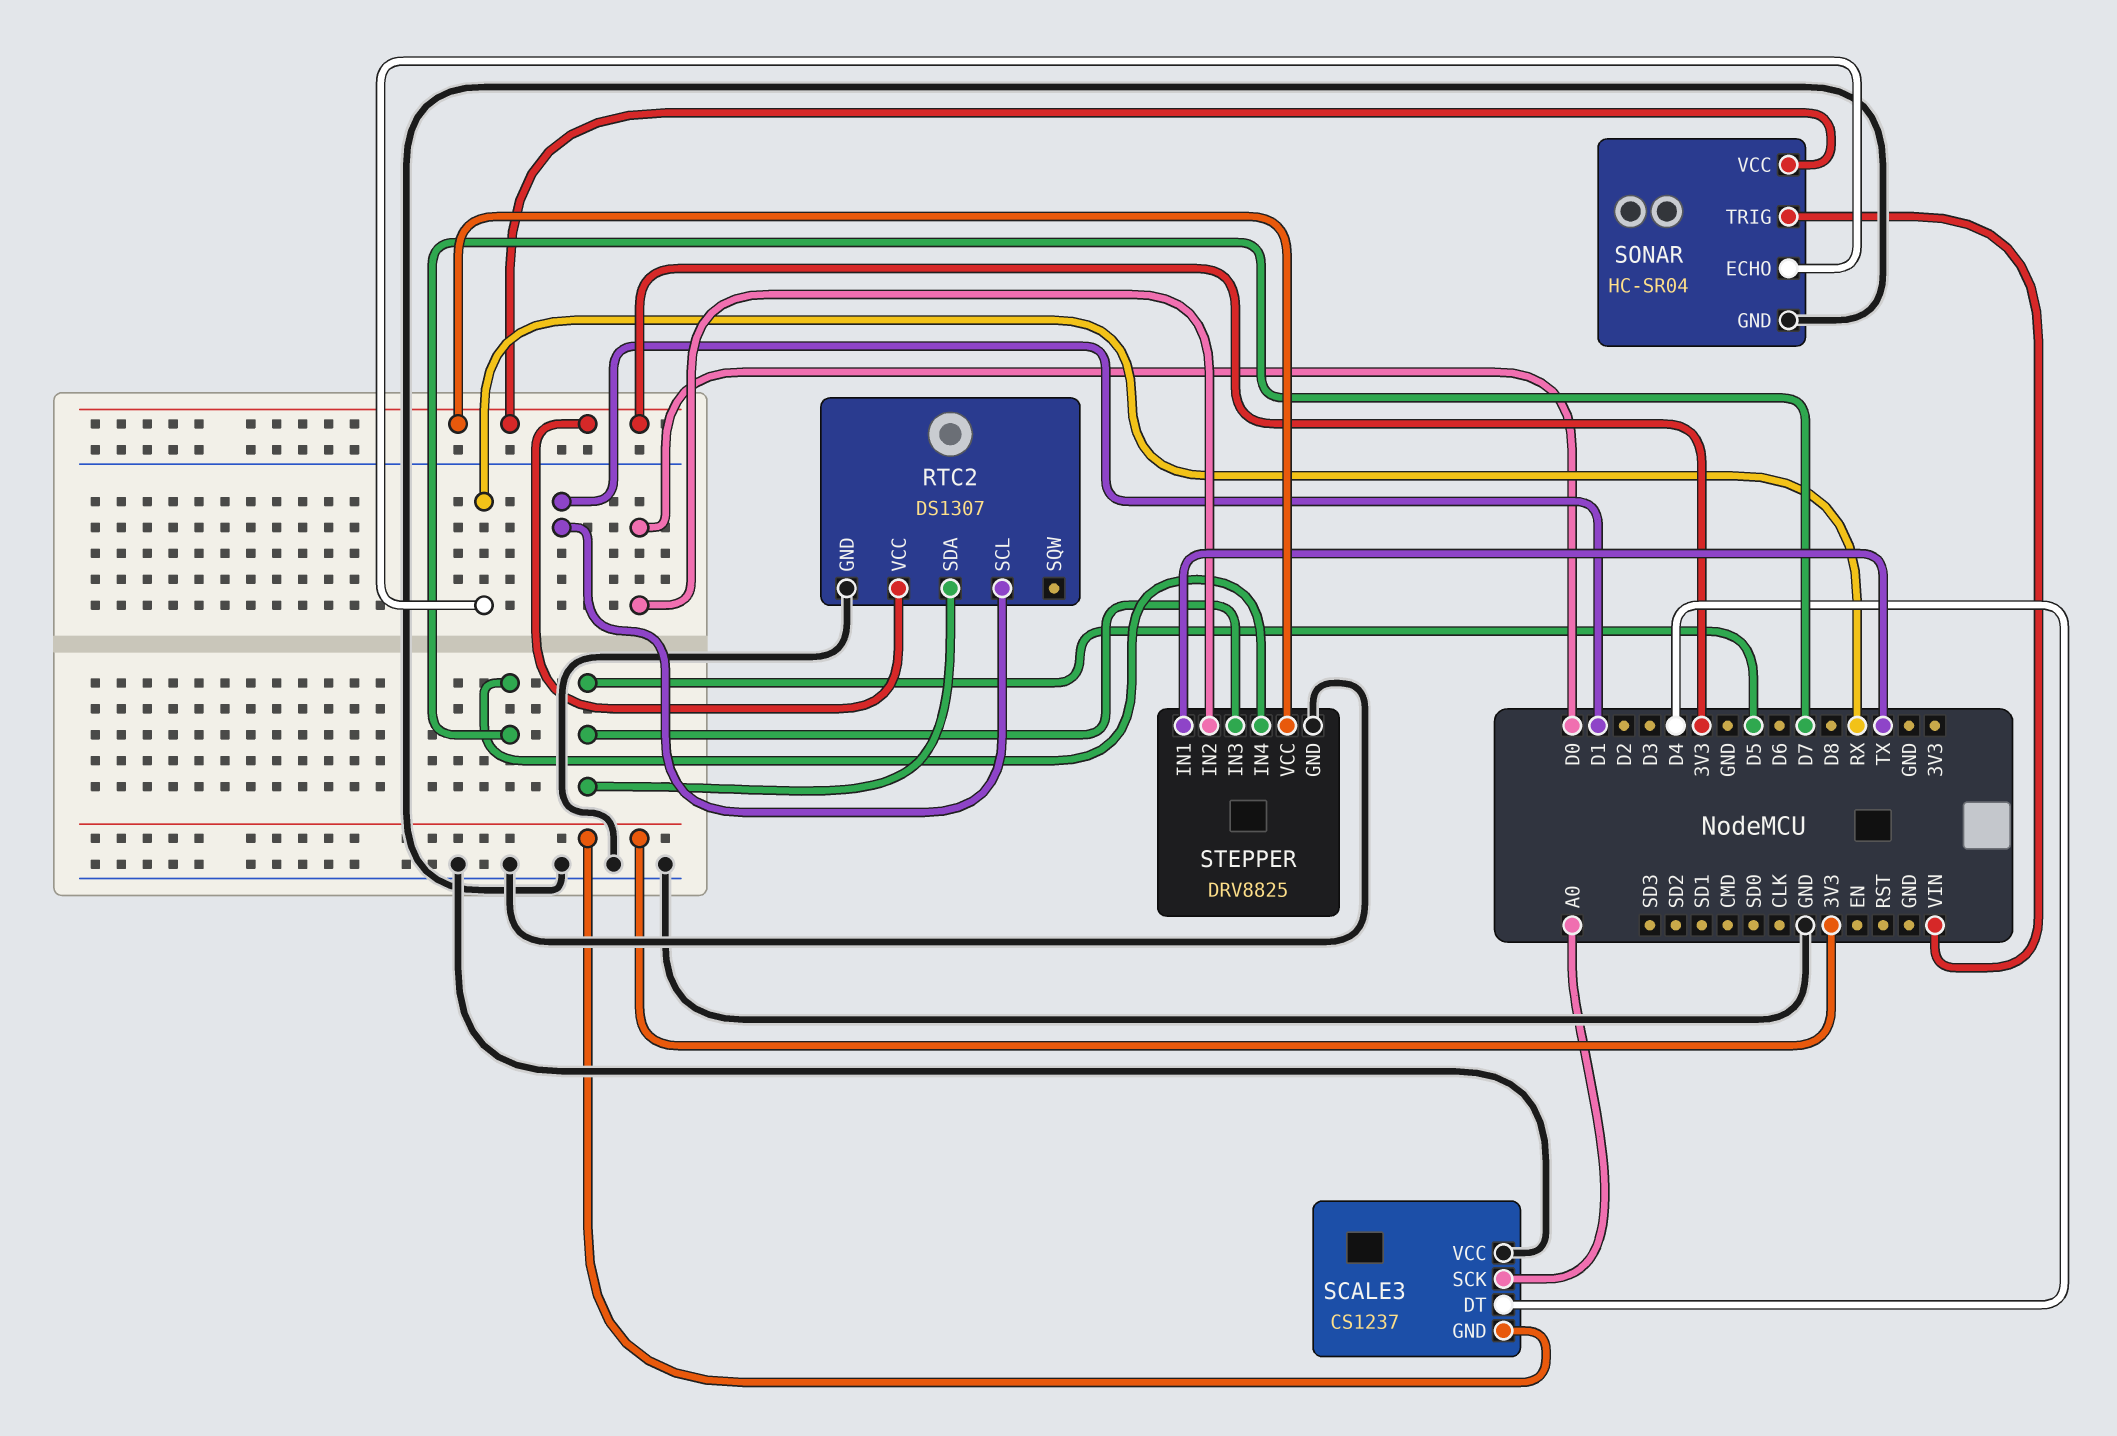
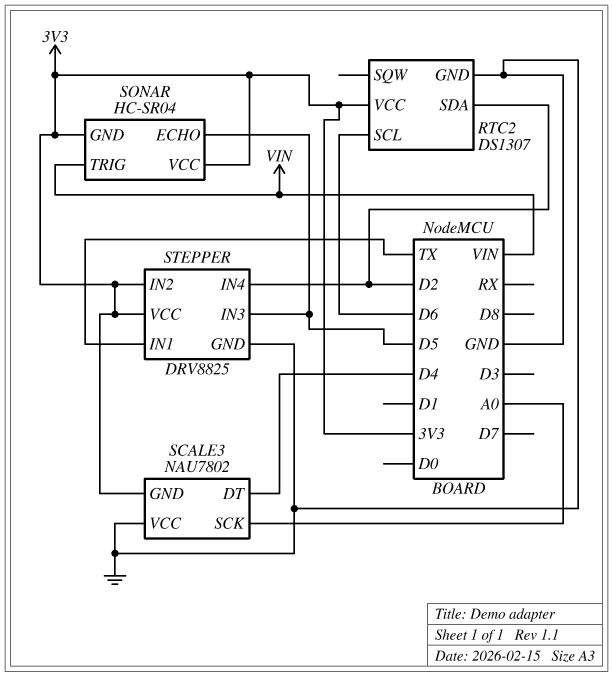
RTC2 pin SCL: D1 -> D6
RTC2 pin SDA: D5 -> D2
SCALE3: CS1237 -> NAU7802
SONAR pin ECHO: RX -> D5
SONAR pin GND: GND -> 3V3
STEPPER pin IN2: D0 -> 3V3
STEPPER pin IN4: D7 -> D2

